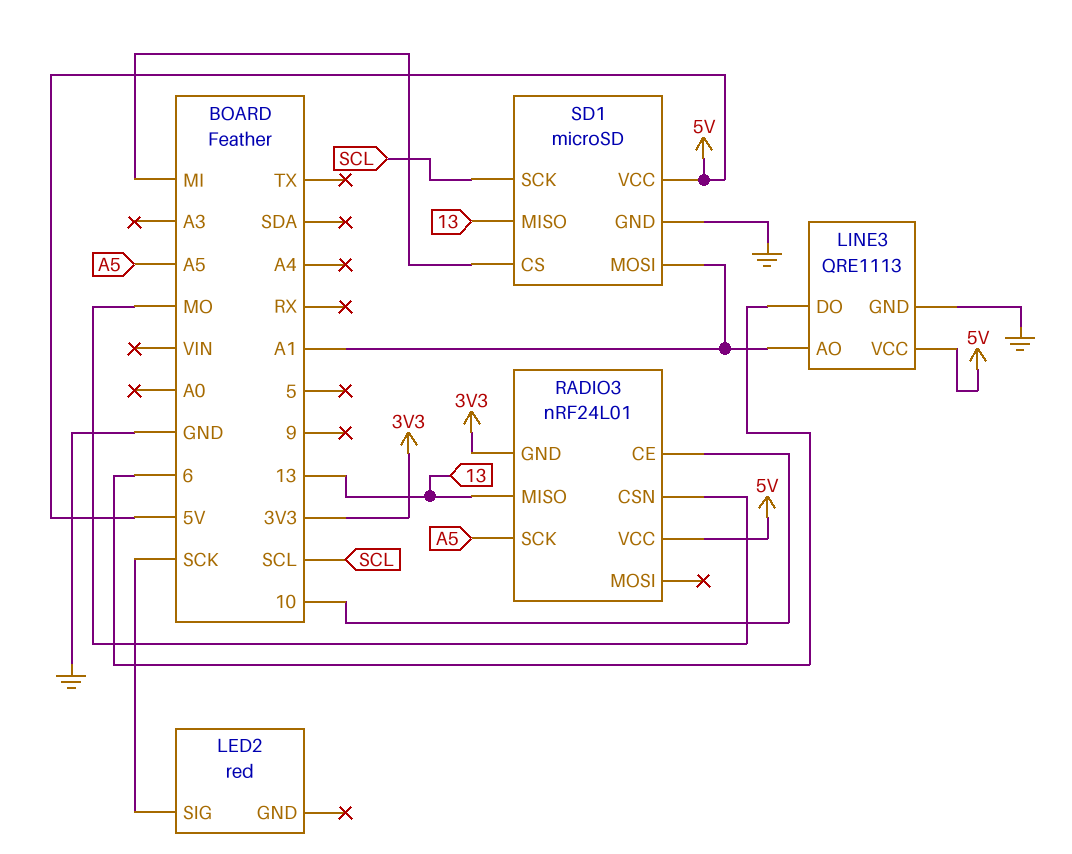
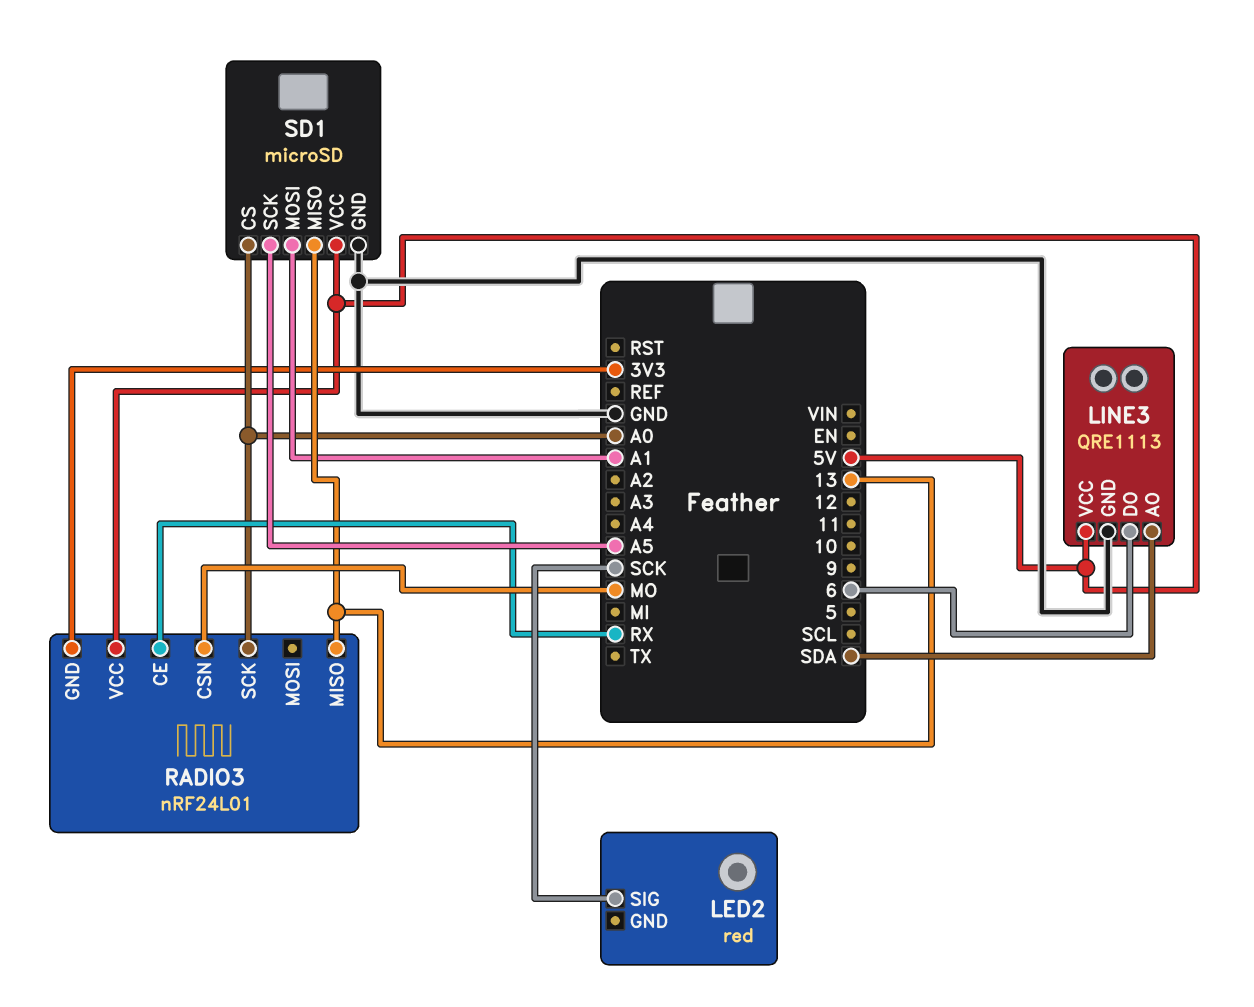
LINE3 pin AO: A1 -> SDA
RADIO3 pin CE: 10 -> RX
RADIO3 pin SCK: A5 -> A0
SD1 pin CS: MI -> A0
SD1 pin SCK: SCL -> A5

